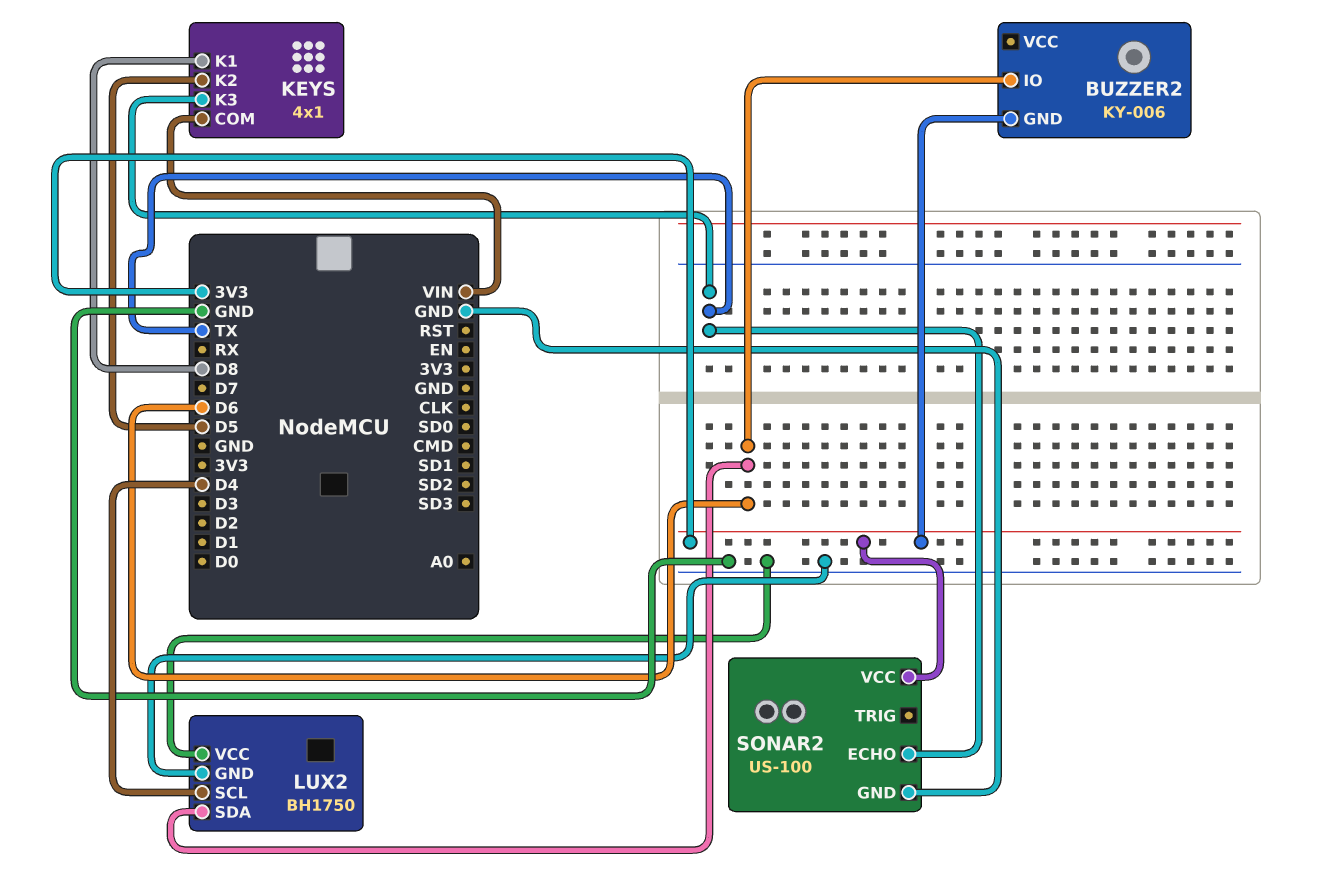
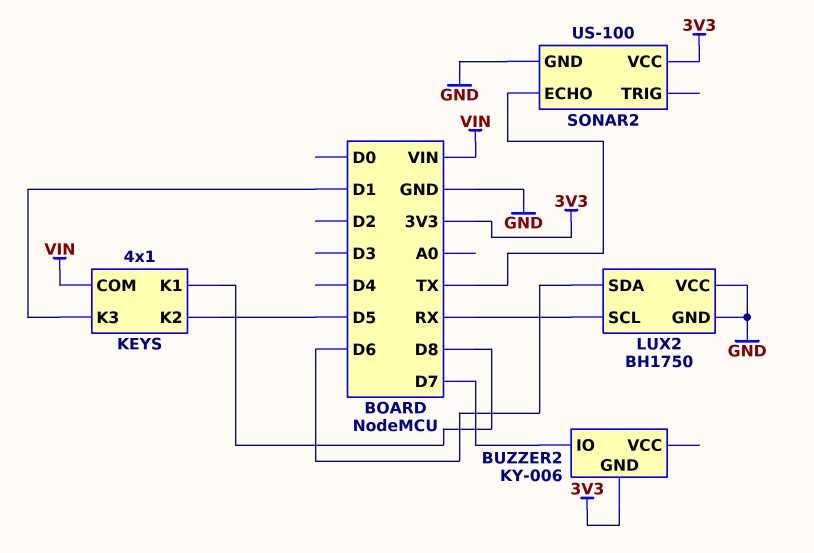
BUZZER2 pin IO: D6 -> D7
KEYS pin K3: TX -> D1
LUX2 pin SCL: D4 -> RX

